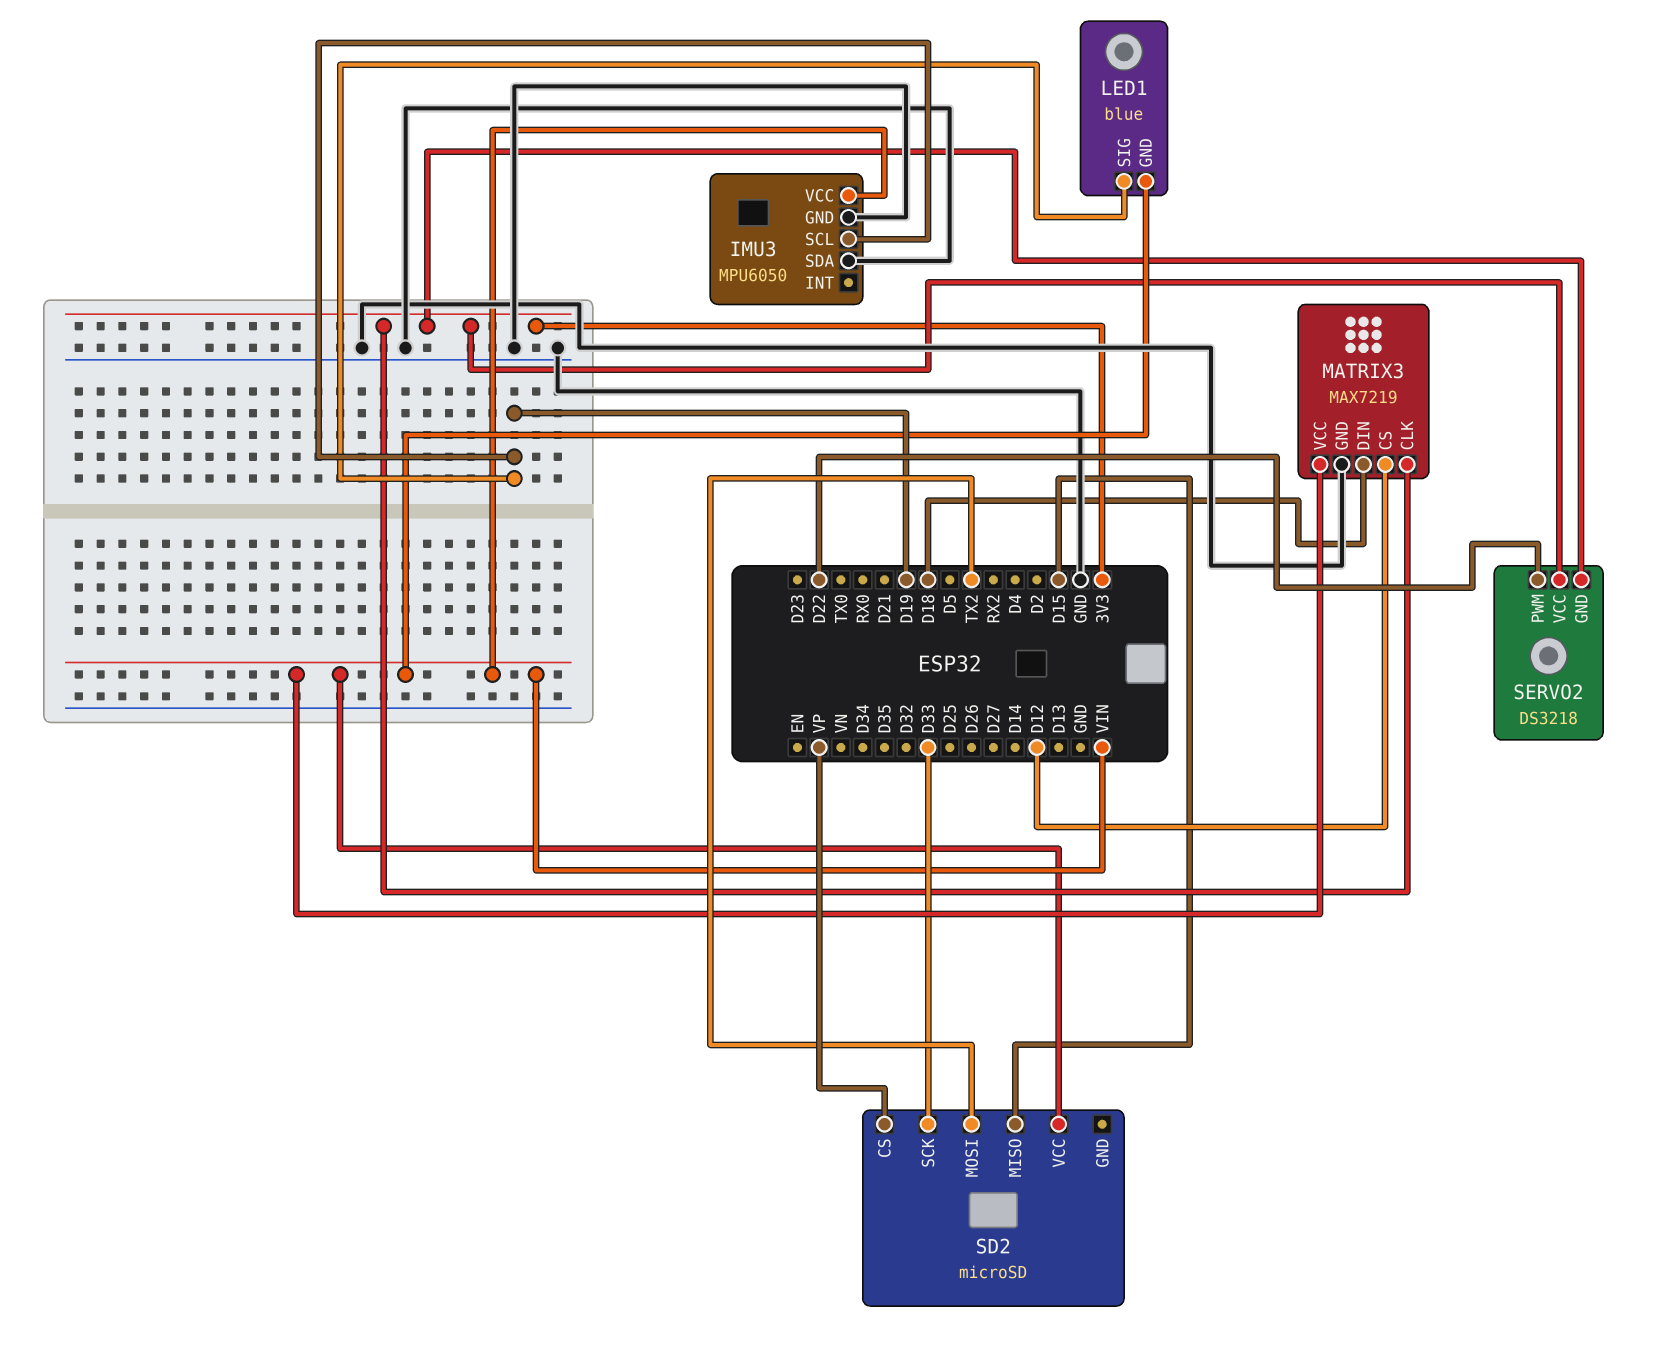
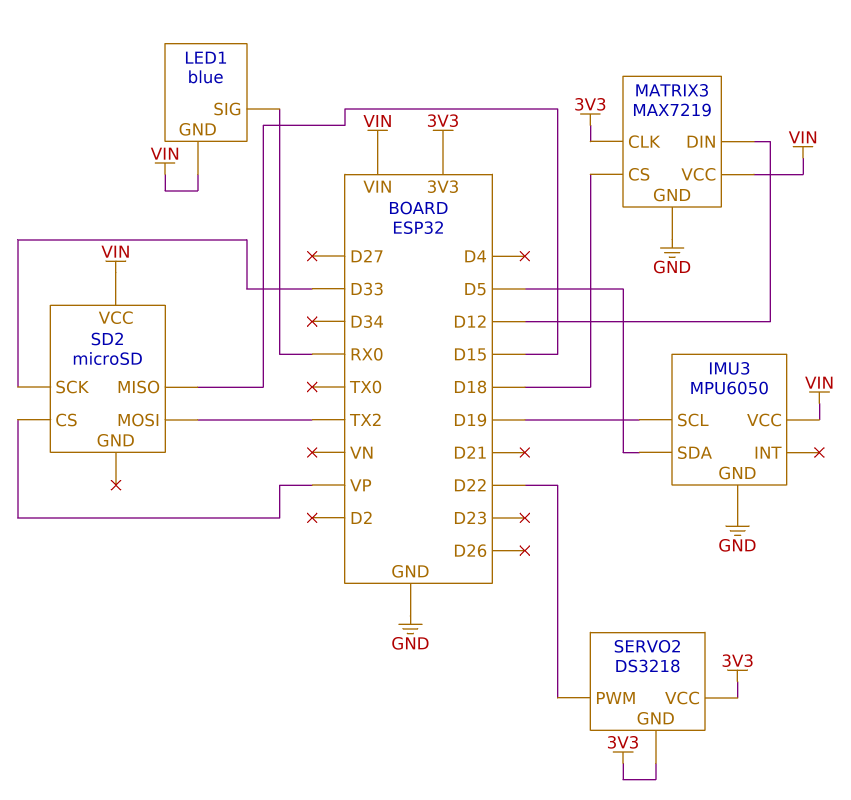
IMU3 pin SDA: GND -> D5
LED1 pin SIG: D19 -> RX0
MATRIX3 pin CS: D12 -> D18
MATRIX3 pin DIN: D18 -> D12

